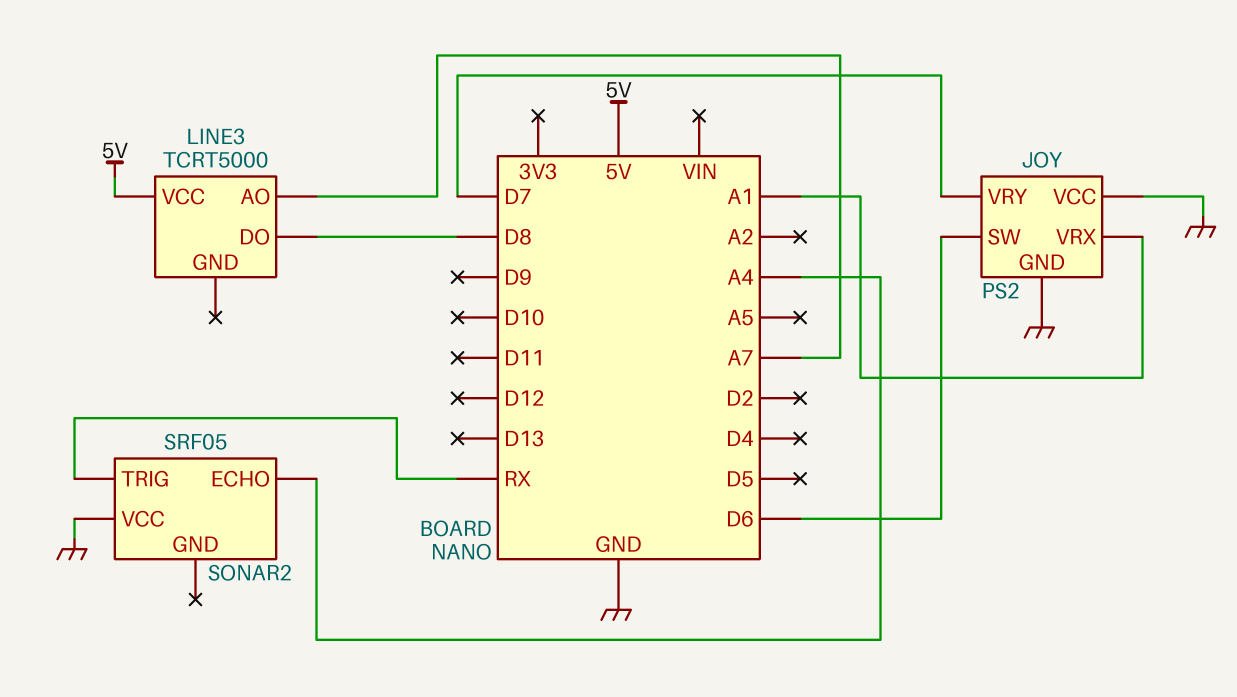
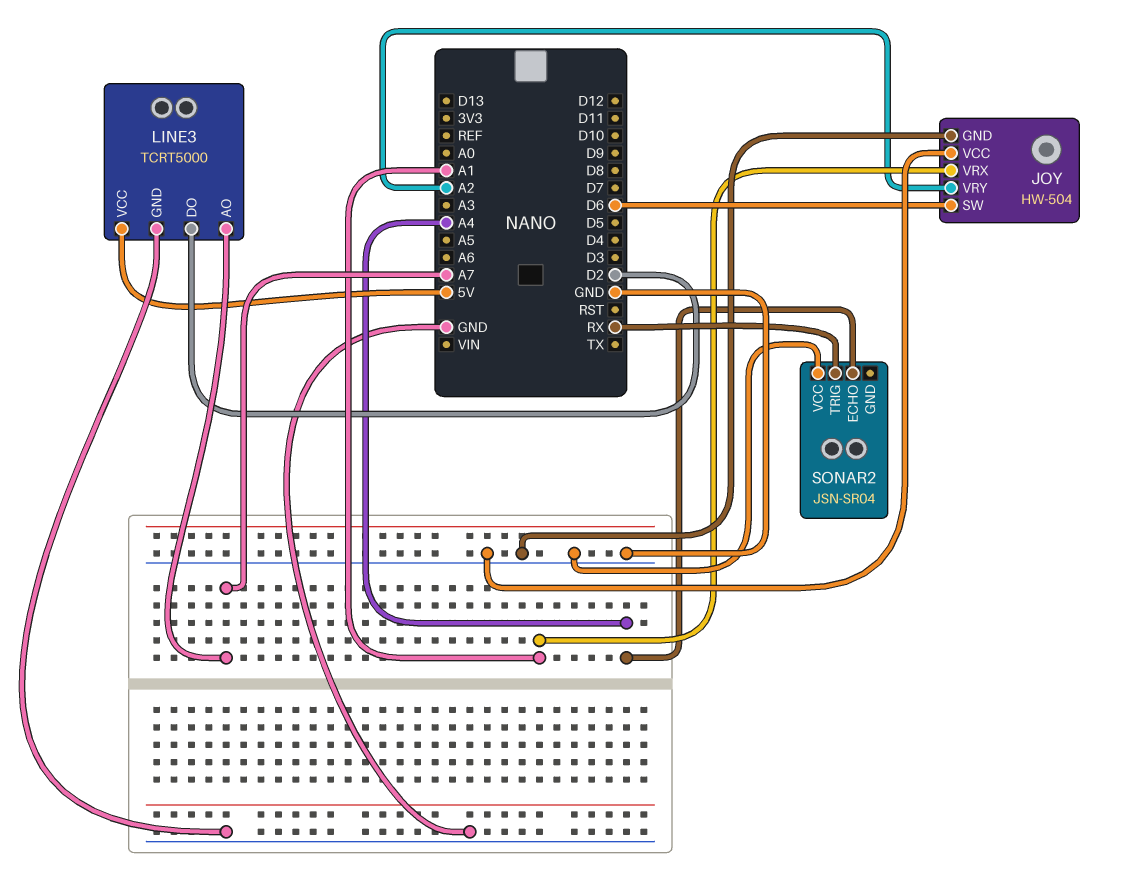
JOY: PS2 -> HW-504
JOY pin VRY: D7 -> A2
LINE3 pin DO: D8 -> D2
LINE3 pin GND: none -> GND
SONAR2: SRF05 -> JSN-SR04

